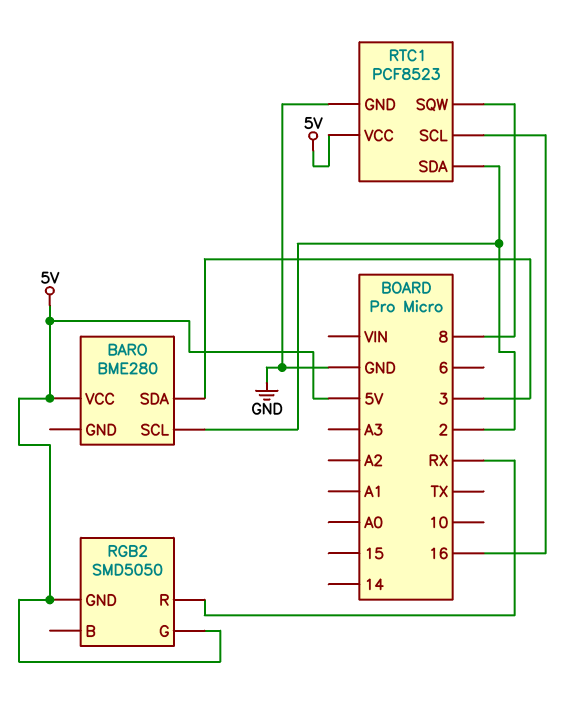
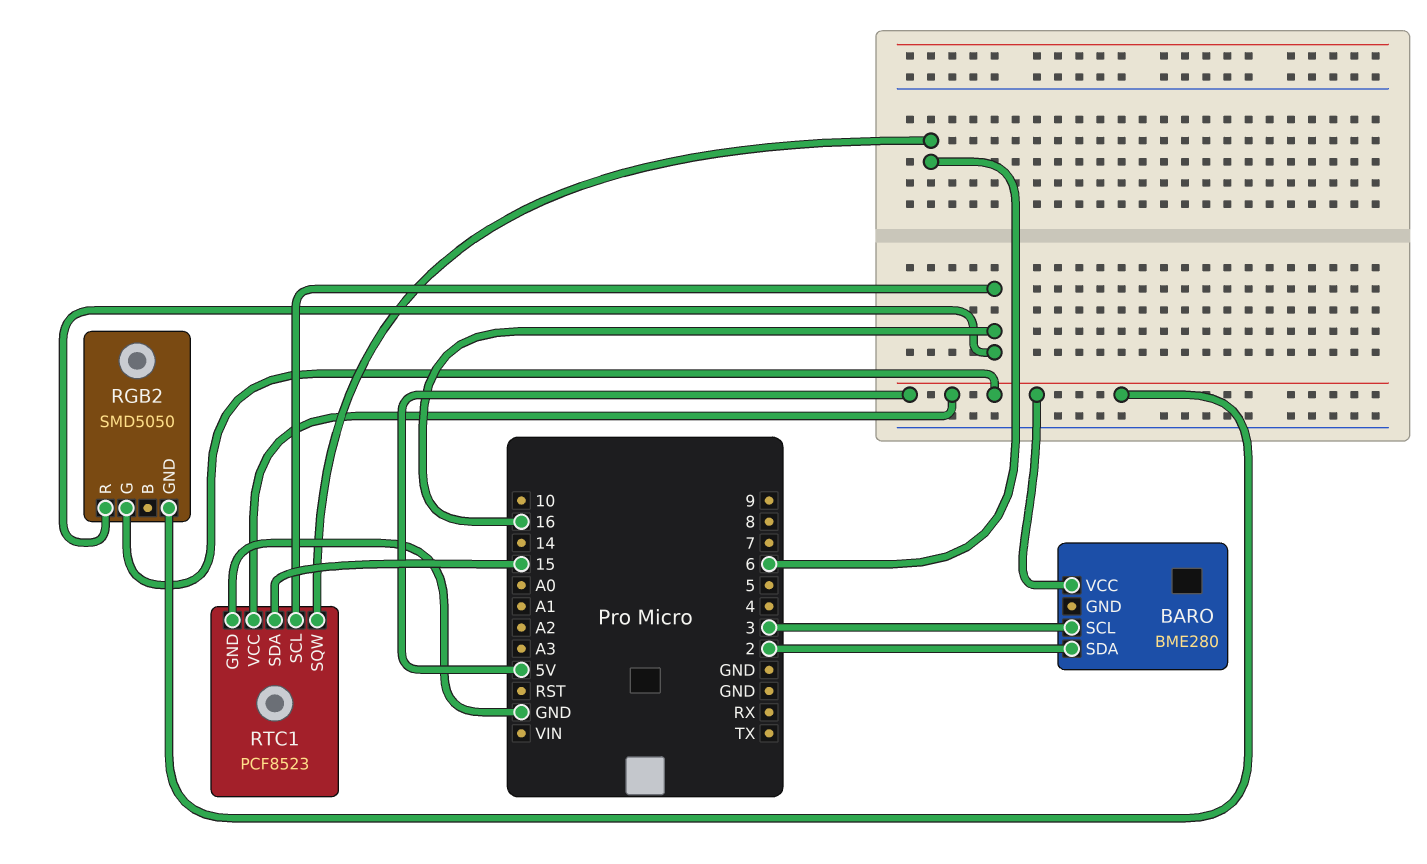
BARO pin SCL: 2 -> 3
BARO pin SDA: 3 -> 2
RGB2 pin R: RX -> 16
RTC1 pin SDA: 2 -> 15
RTC1 pin SQW: 8 -> 6

